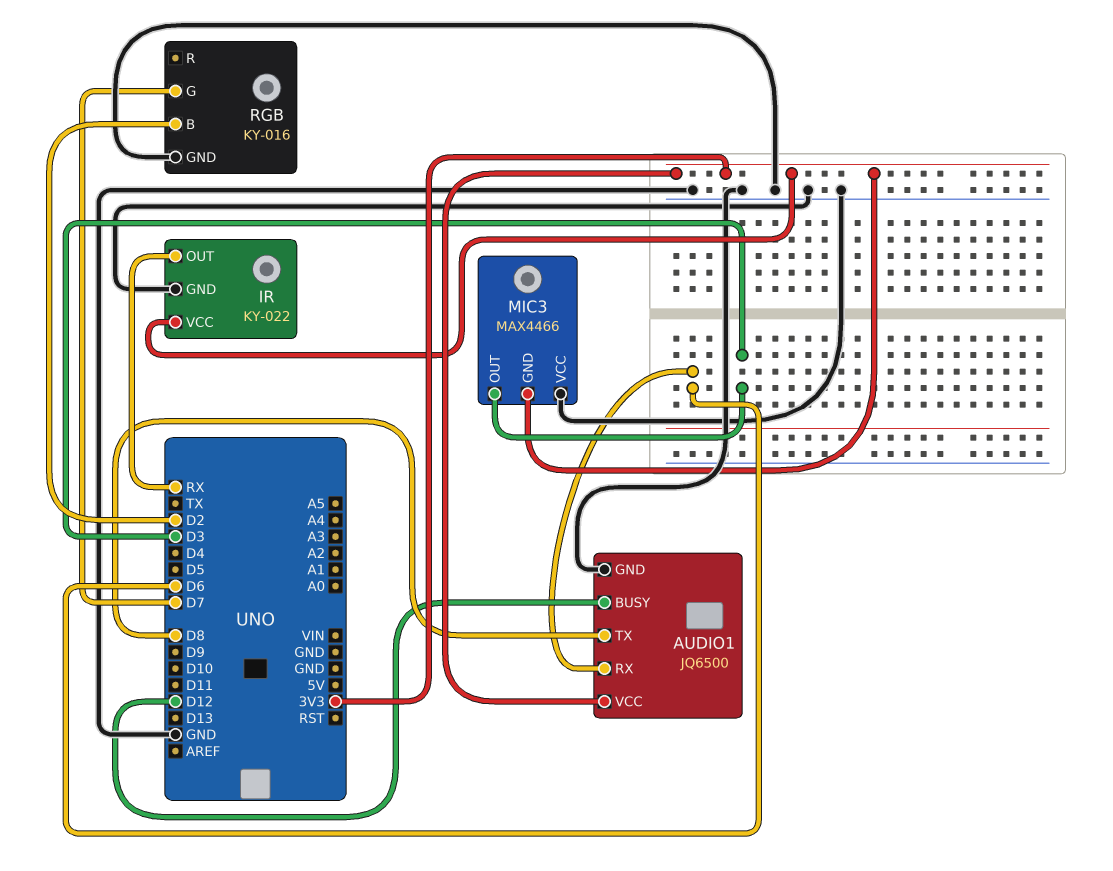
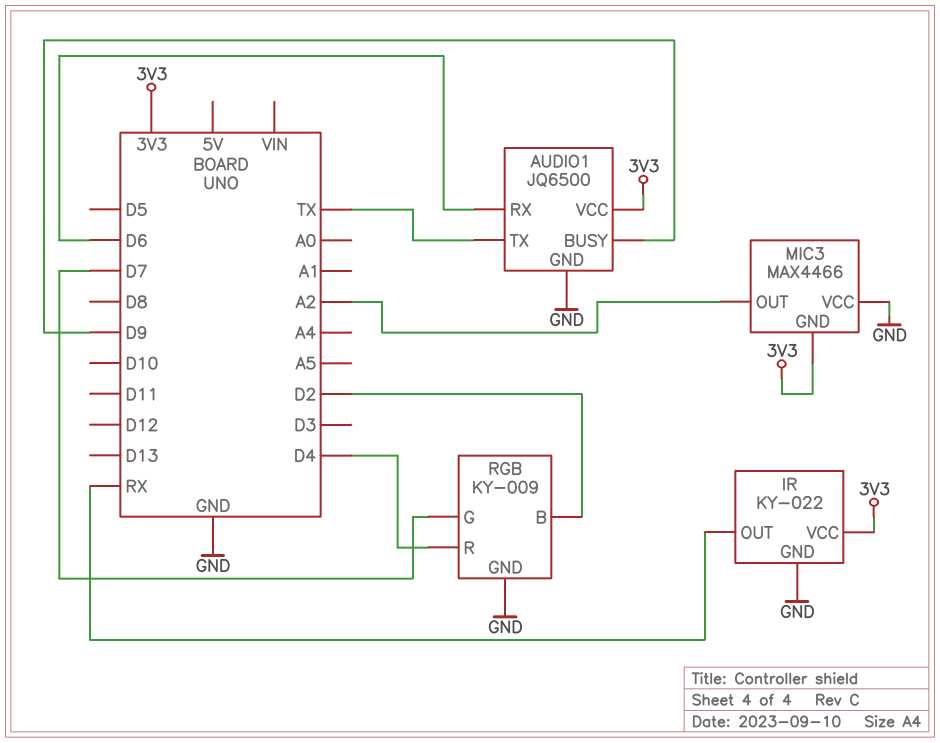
AUDIO1 pin BUSY: D12 -> D9
AUDIO1 pin TX: D8 -> TX
MIC3 pin OUT: D3 -> A2
RGB: KY-016 -> KY-009
RGB pin R: none -> D4

